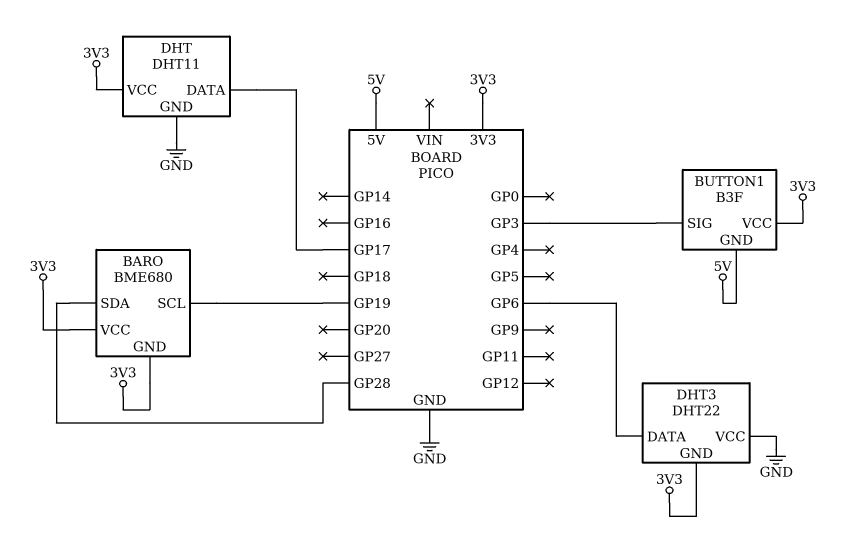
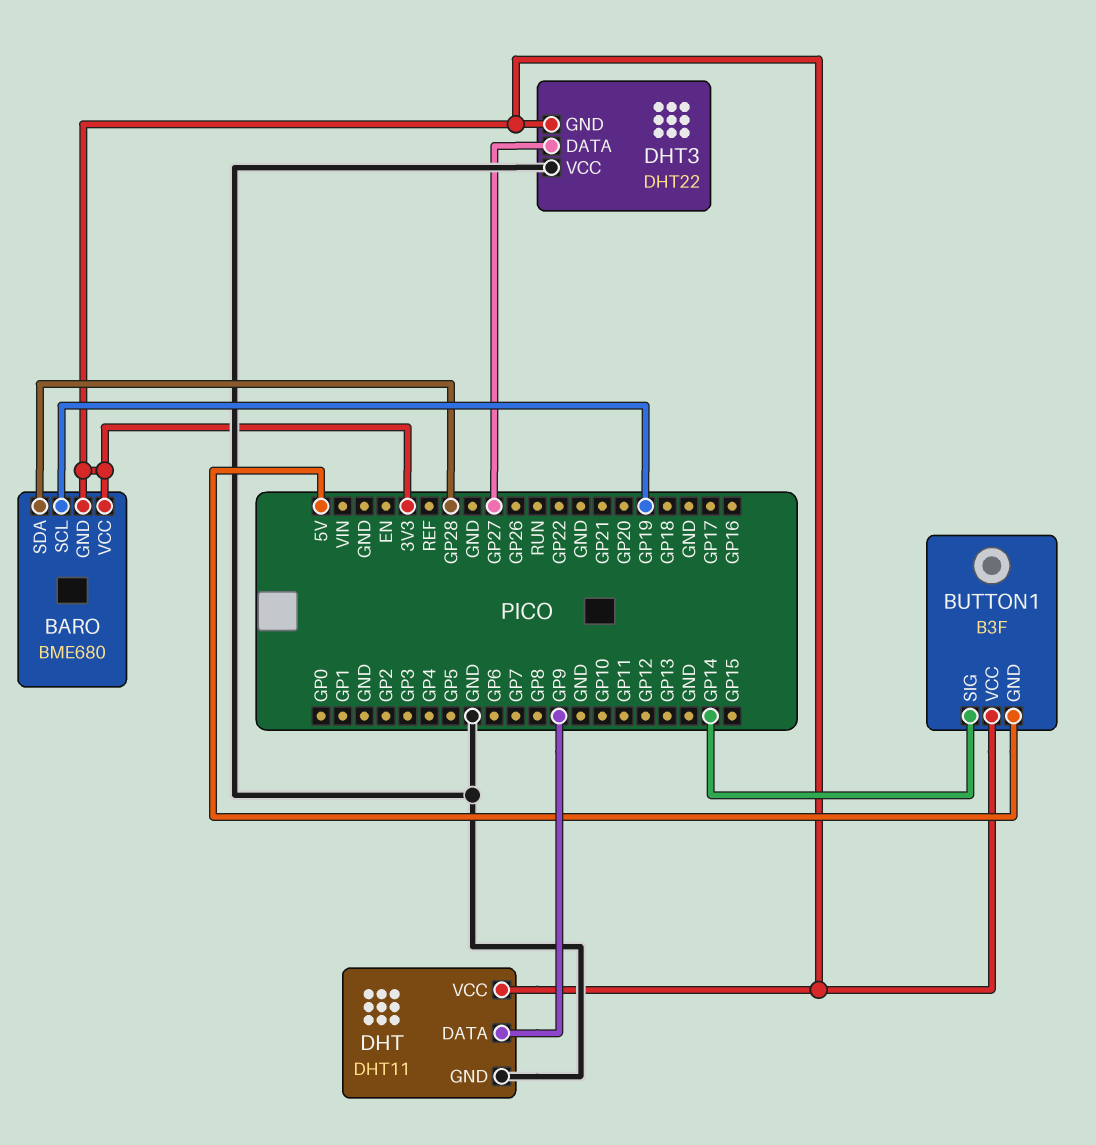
BUTTON1 pin SIG: GP3 -> GP14
DHT pin DATA: GP17 -> GP9
DHT3 pin DATA: GP6 -> GP27

